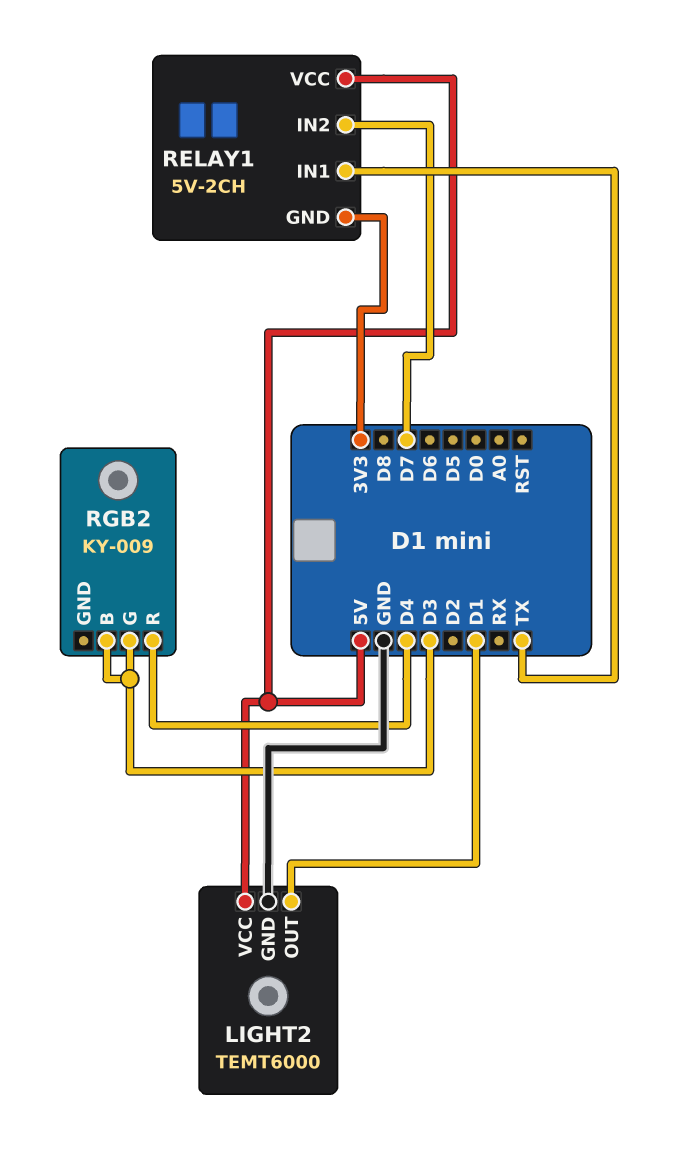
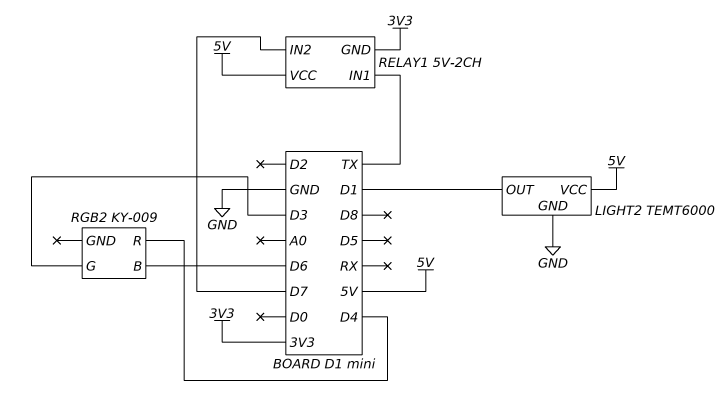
RGB2 pin B: D3 -> D6

